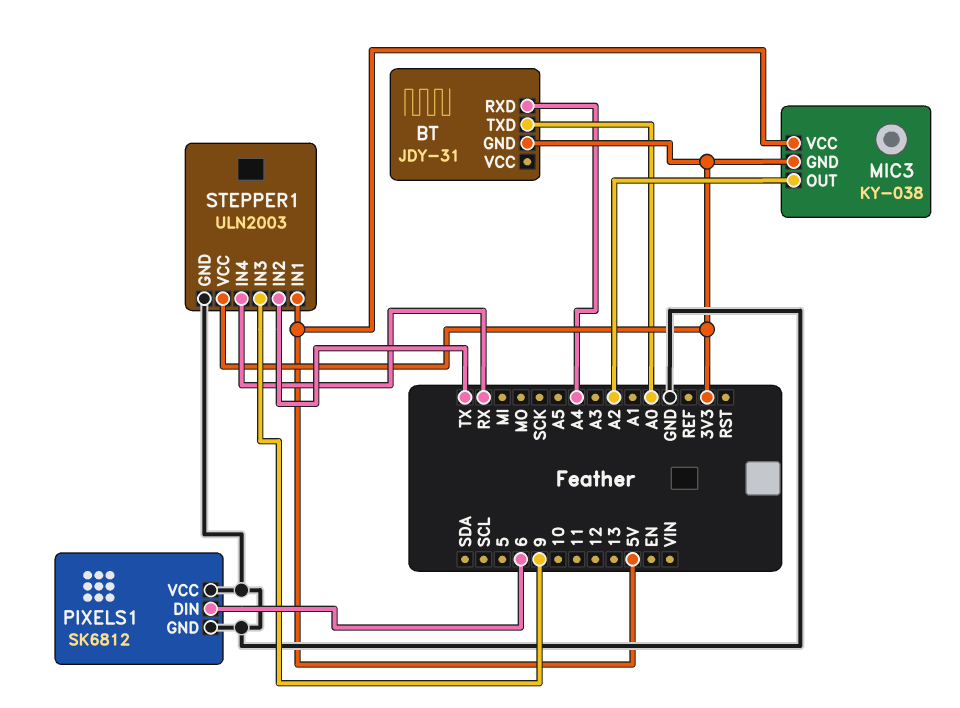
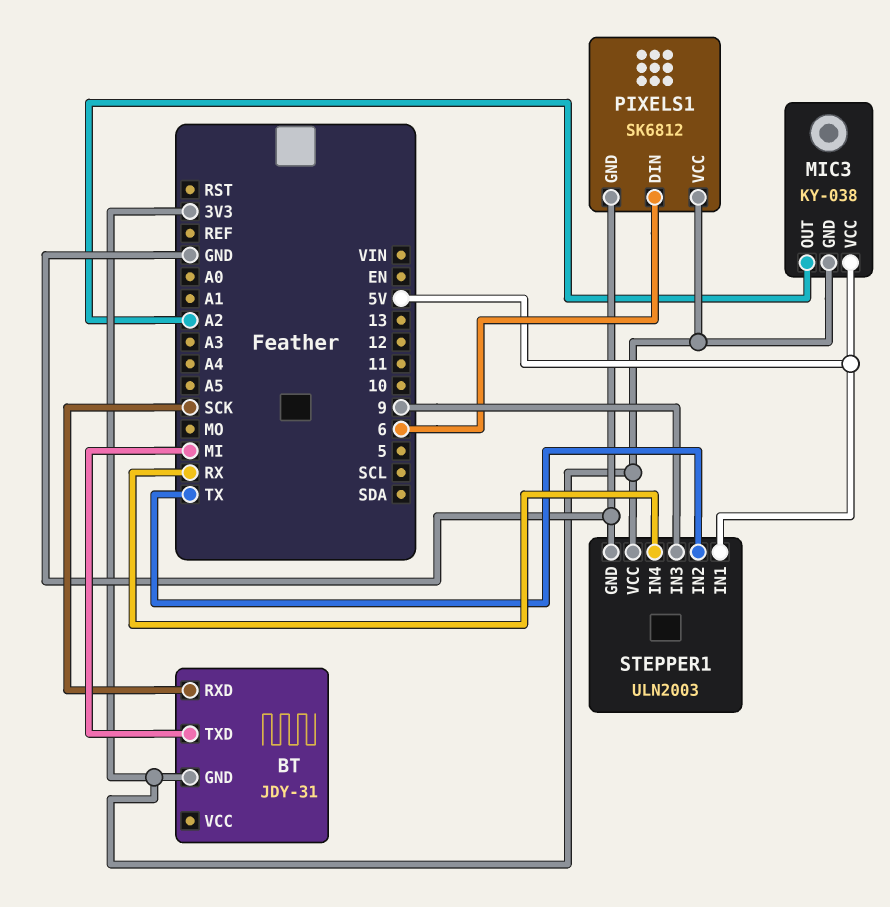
BT pin RXD: A4 -> SCK
BT pin TXD: A0 -> MI
PIXELS1 pin VCC: GND -> 3V3

